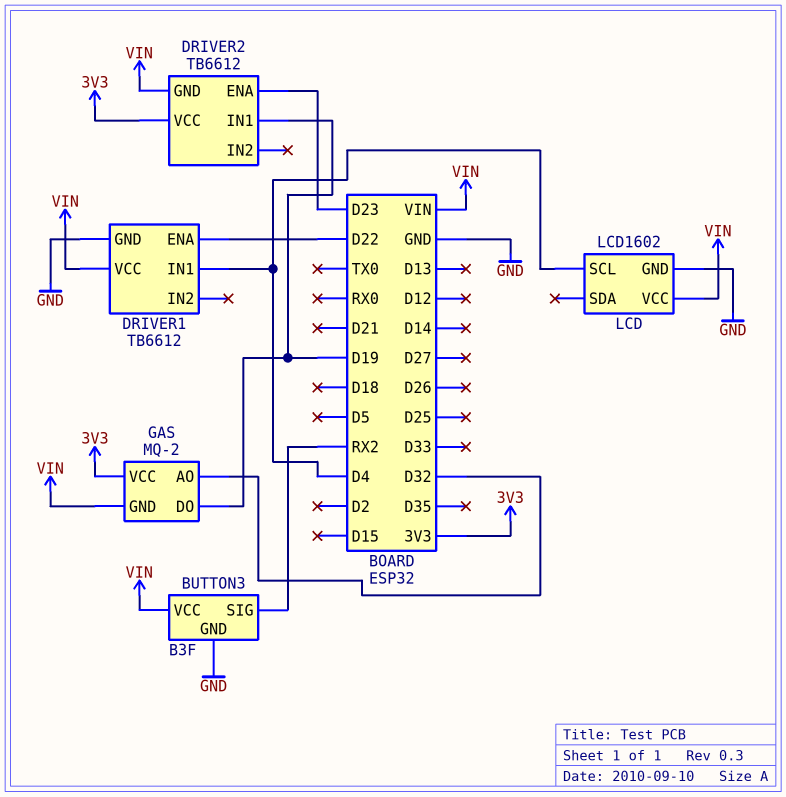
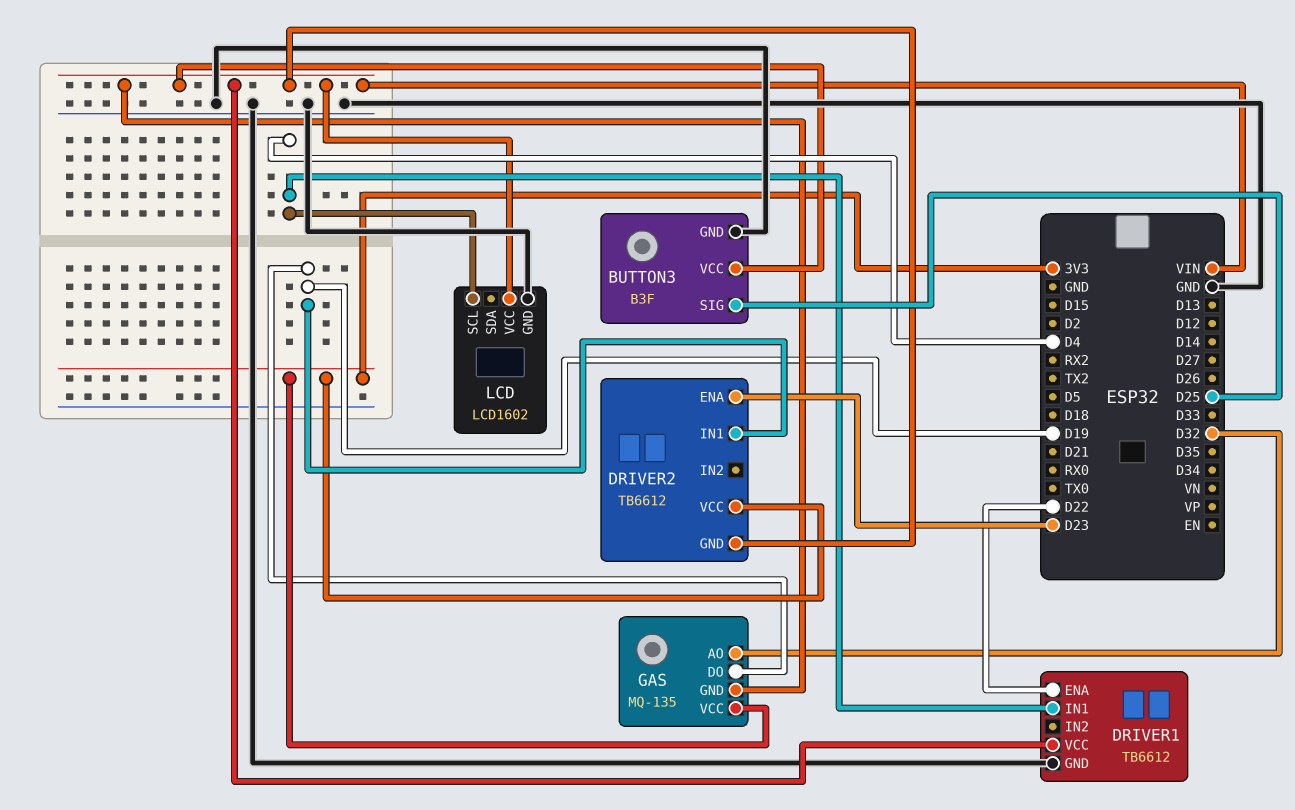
BUTTON3 pin SIG: RX2 -> D25
GAS: MQ-2 -> MQ-135

